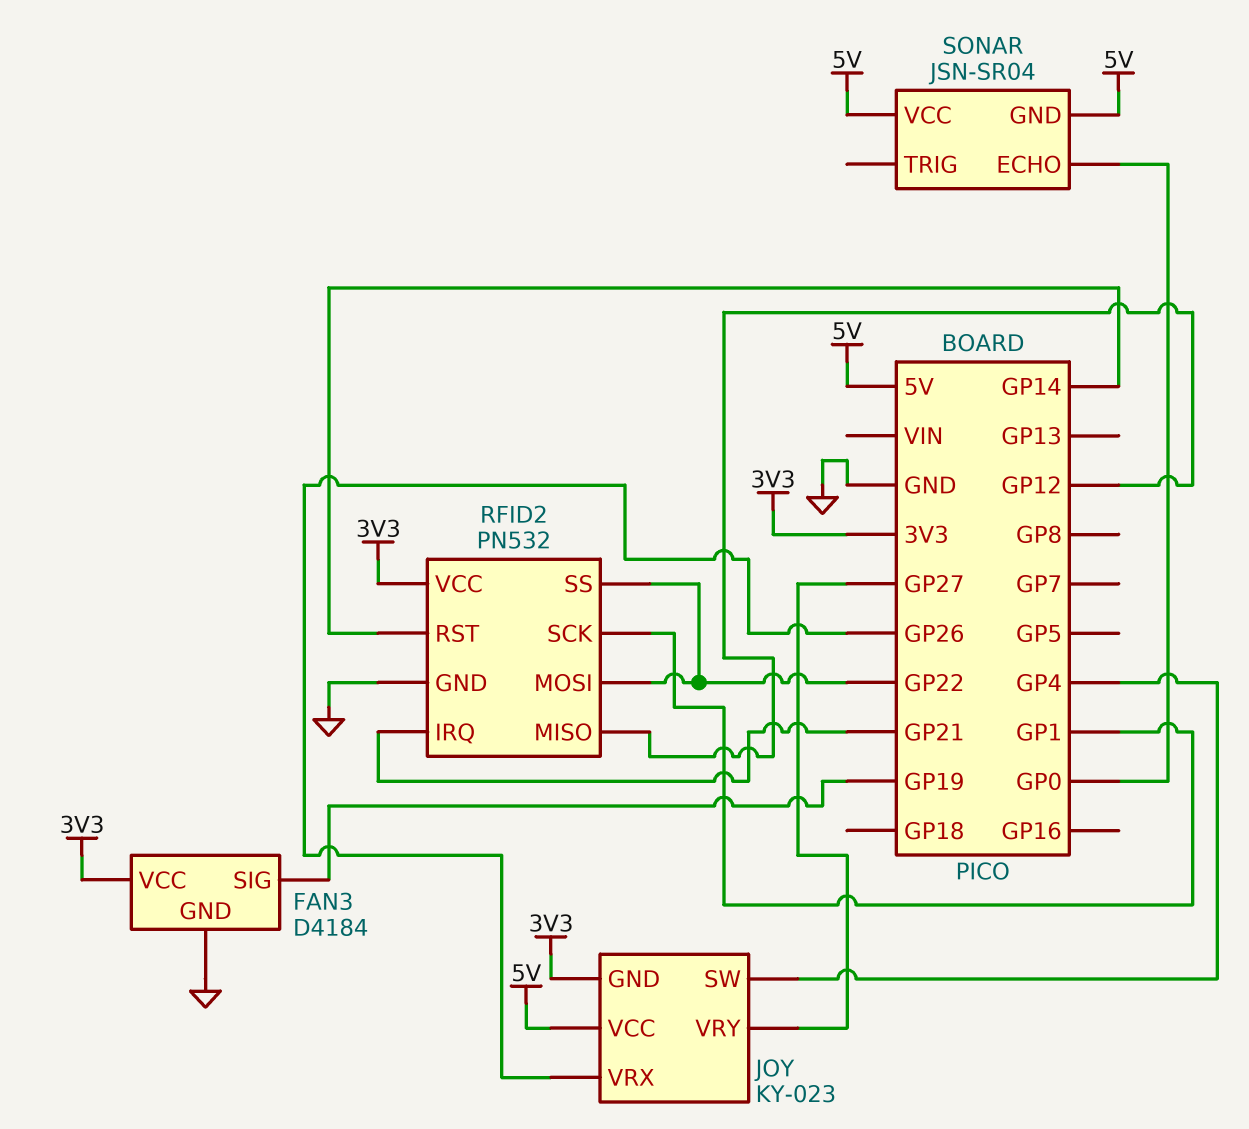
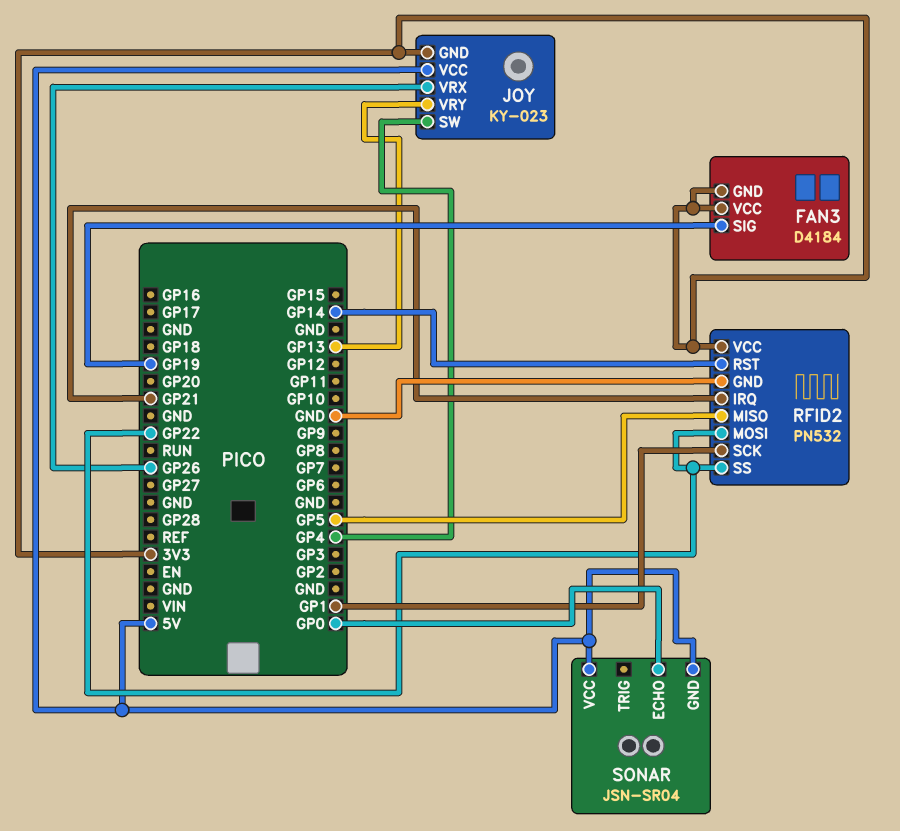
FAN3 pin GND: GND -> 3V3
JOY pin VRY: GP27 -> GP13
RFID2 pin MISO: GP12 -> GP5

